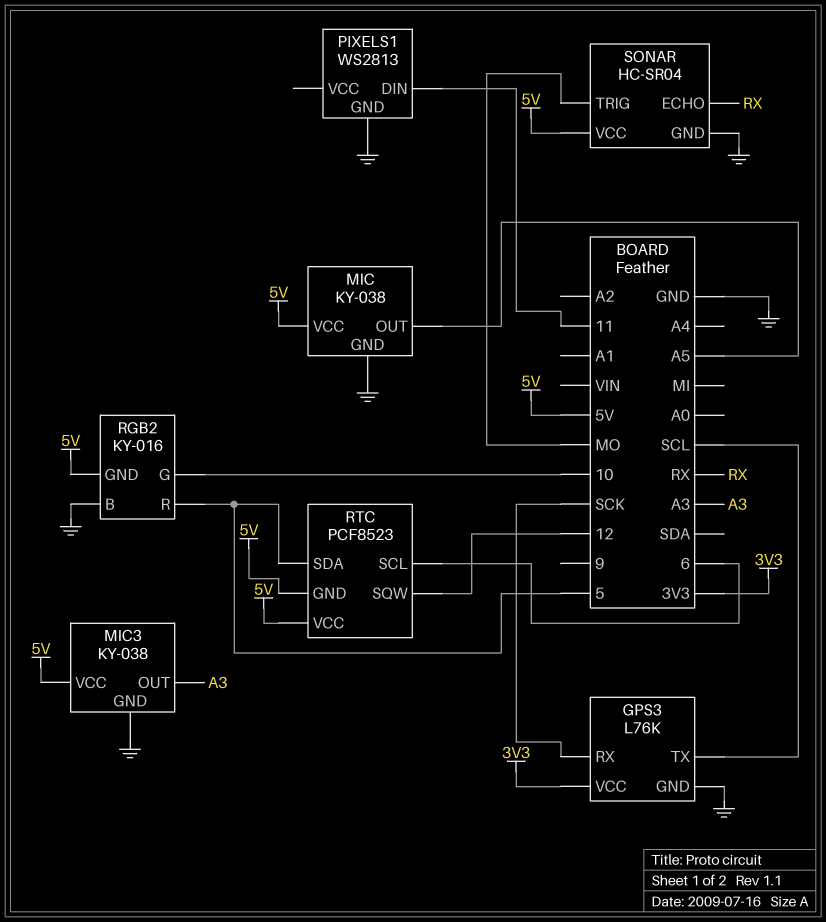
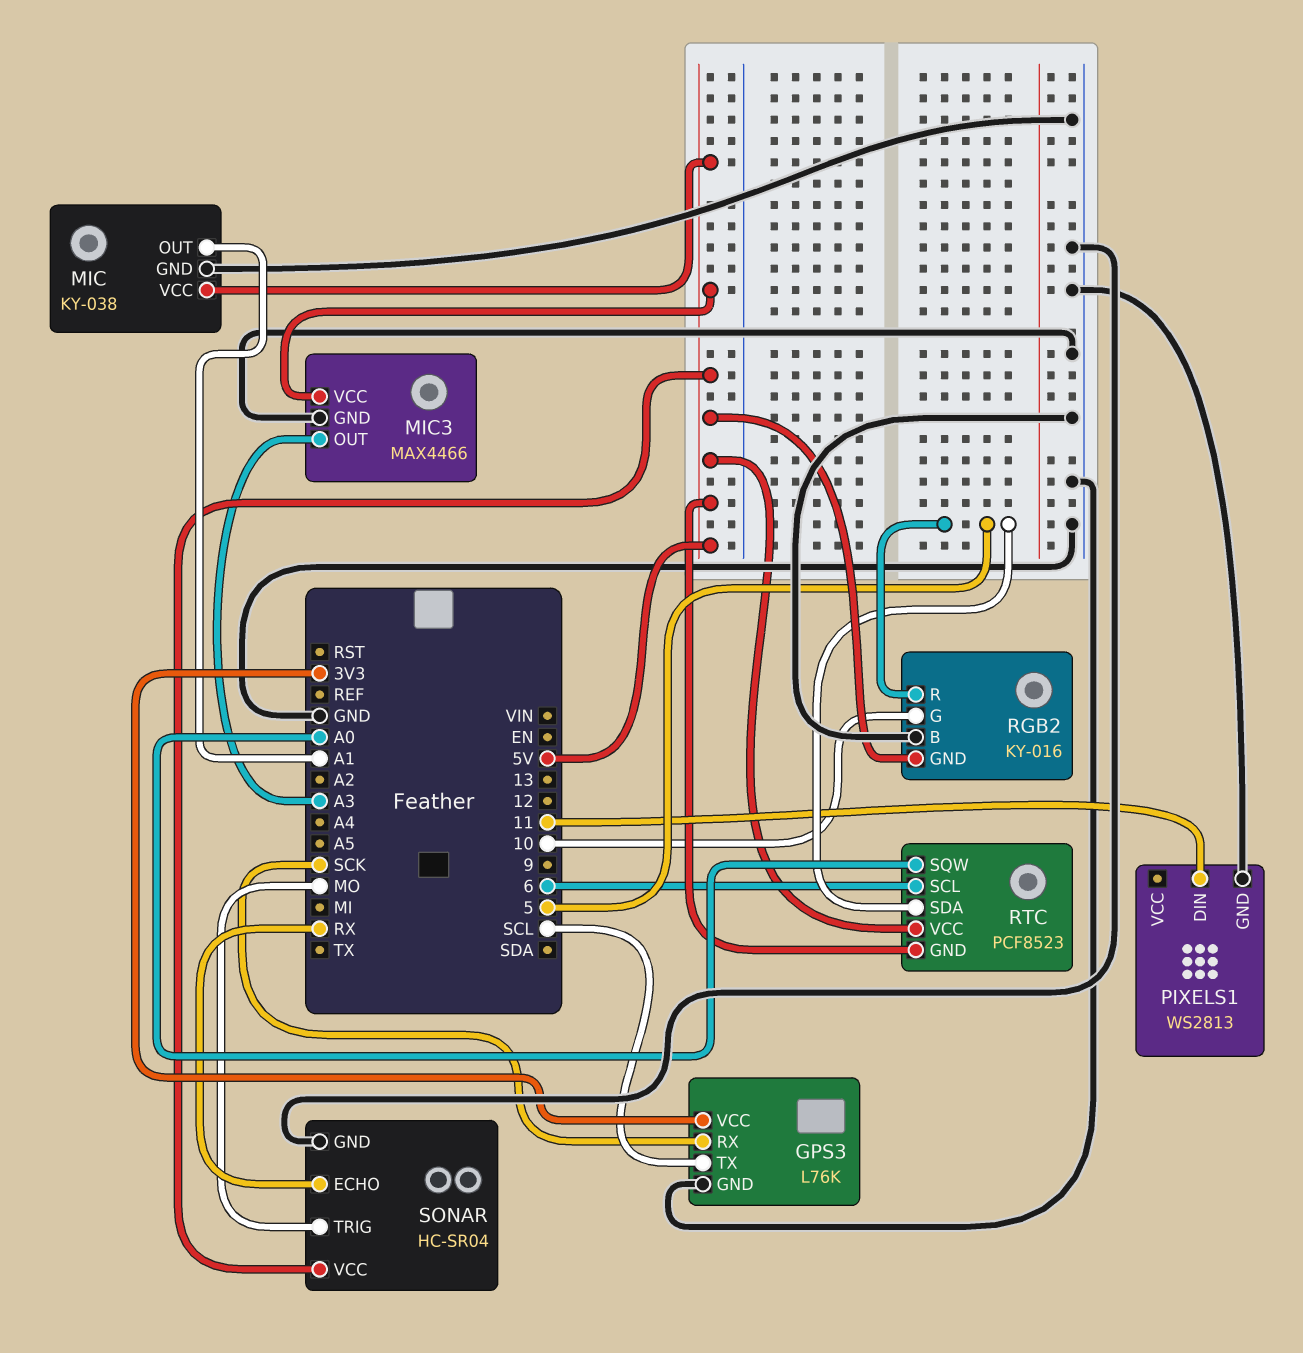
MIC pin OUT: A5 -> A1
MIC3: KY-038 -> MAX4466
RTC pin SQW: 12 -> A0

